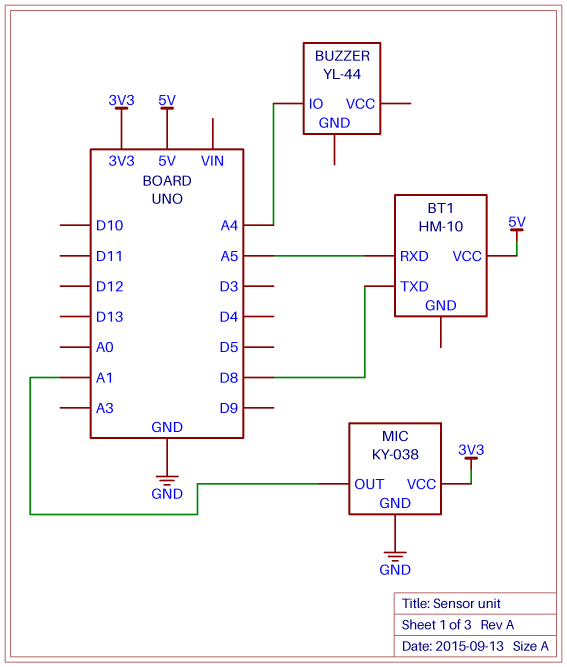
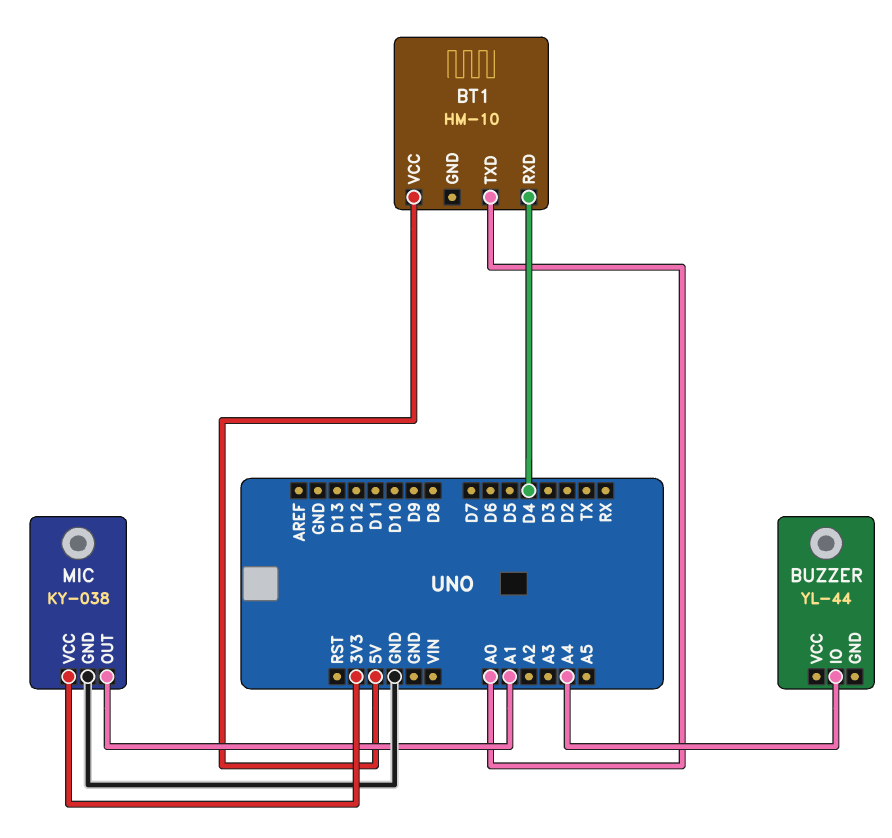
BT1 pin RXD: A5 -> D4
BT1 pin TXD: D8 -> A0

